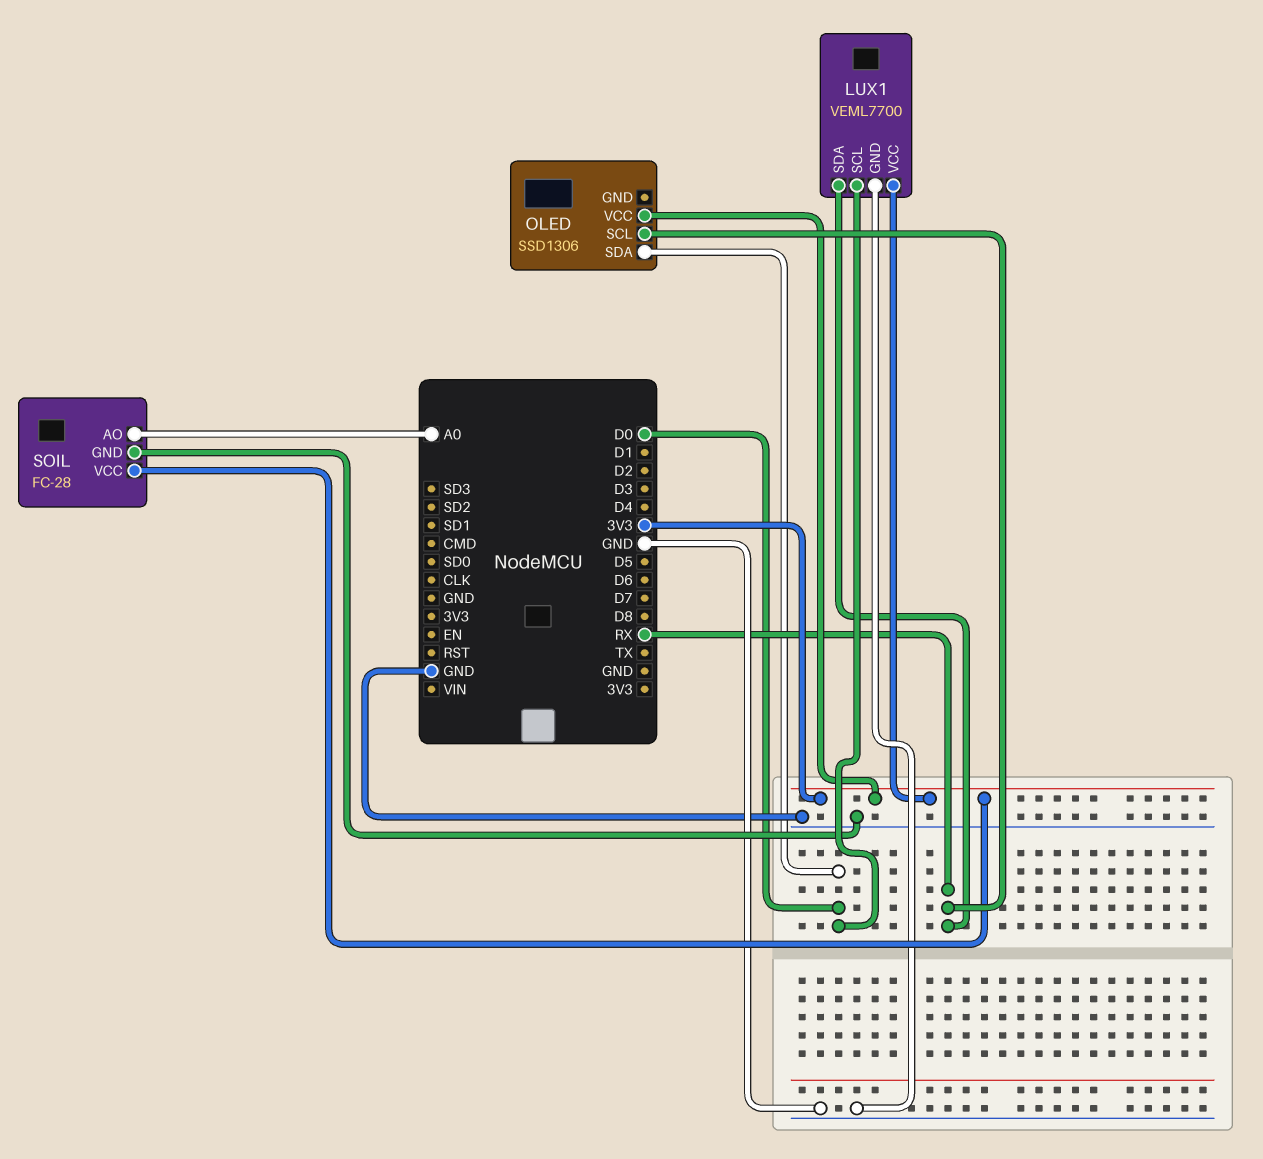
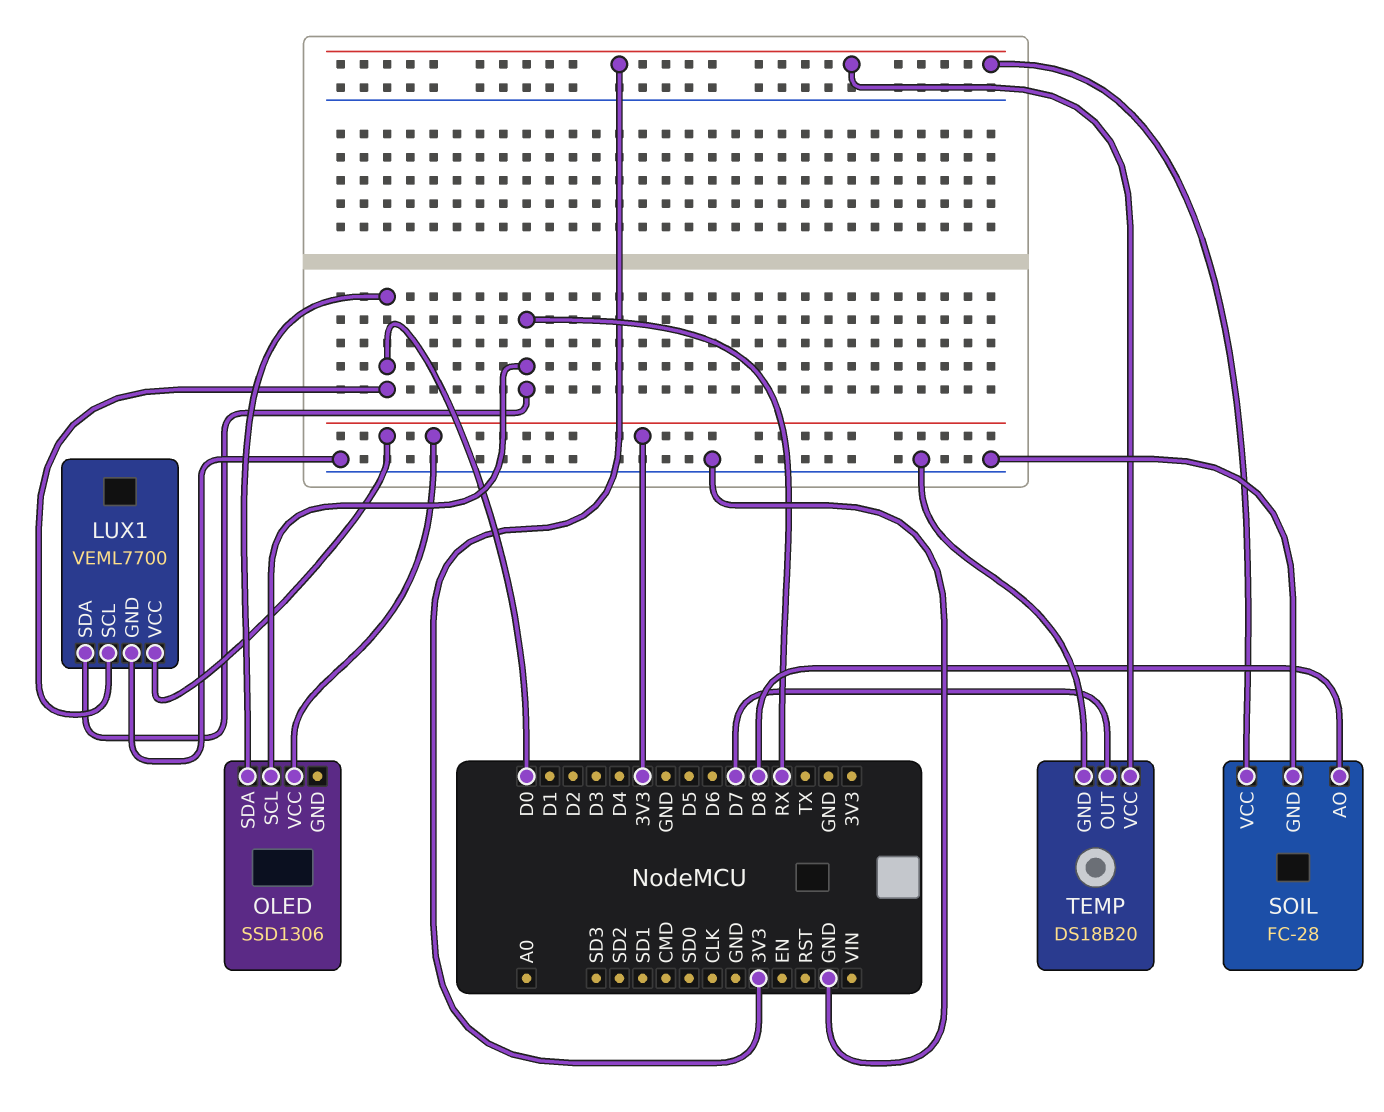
SOIL pin AO: A0 -> D8
TEMP: none -> DS18B20
TEMP pin GND: none -> GND
TEMP pin OUT: none -> D7
TEMP pin VCC: none -> 3V3

